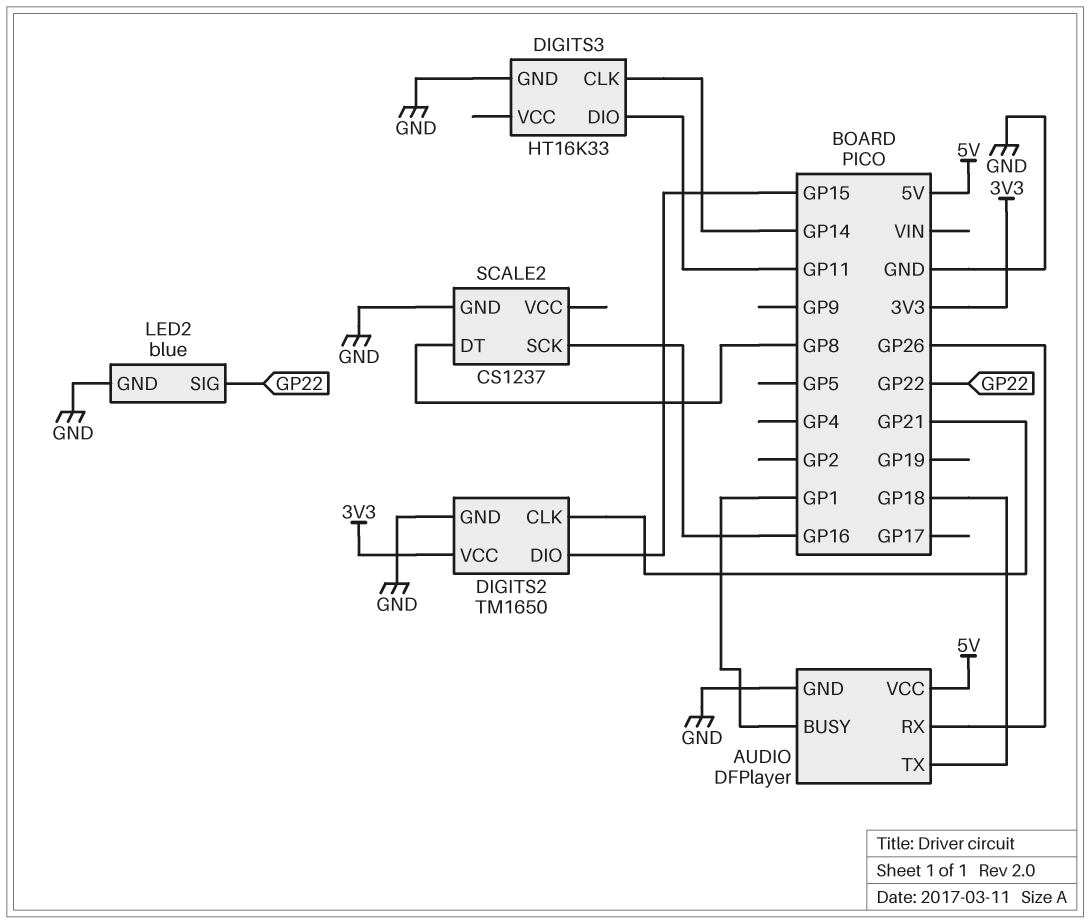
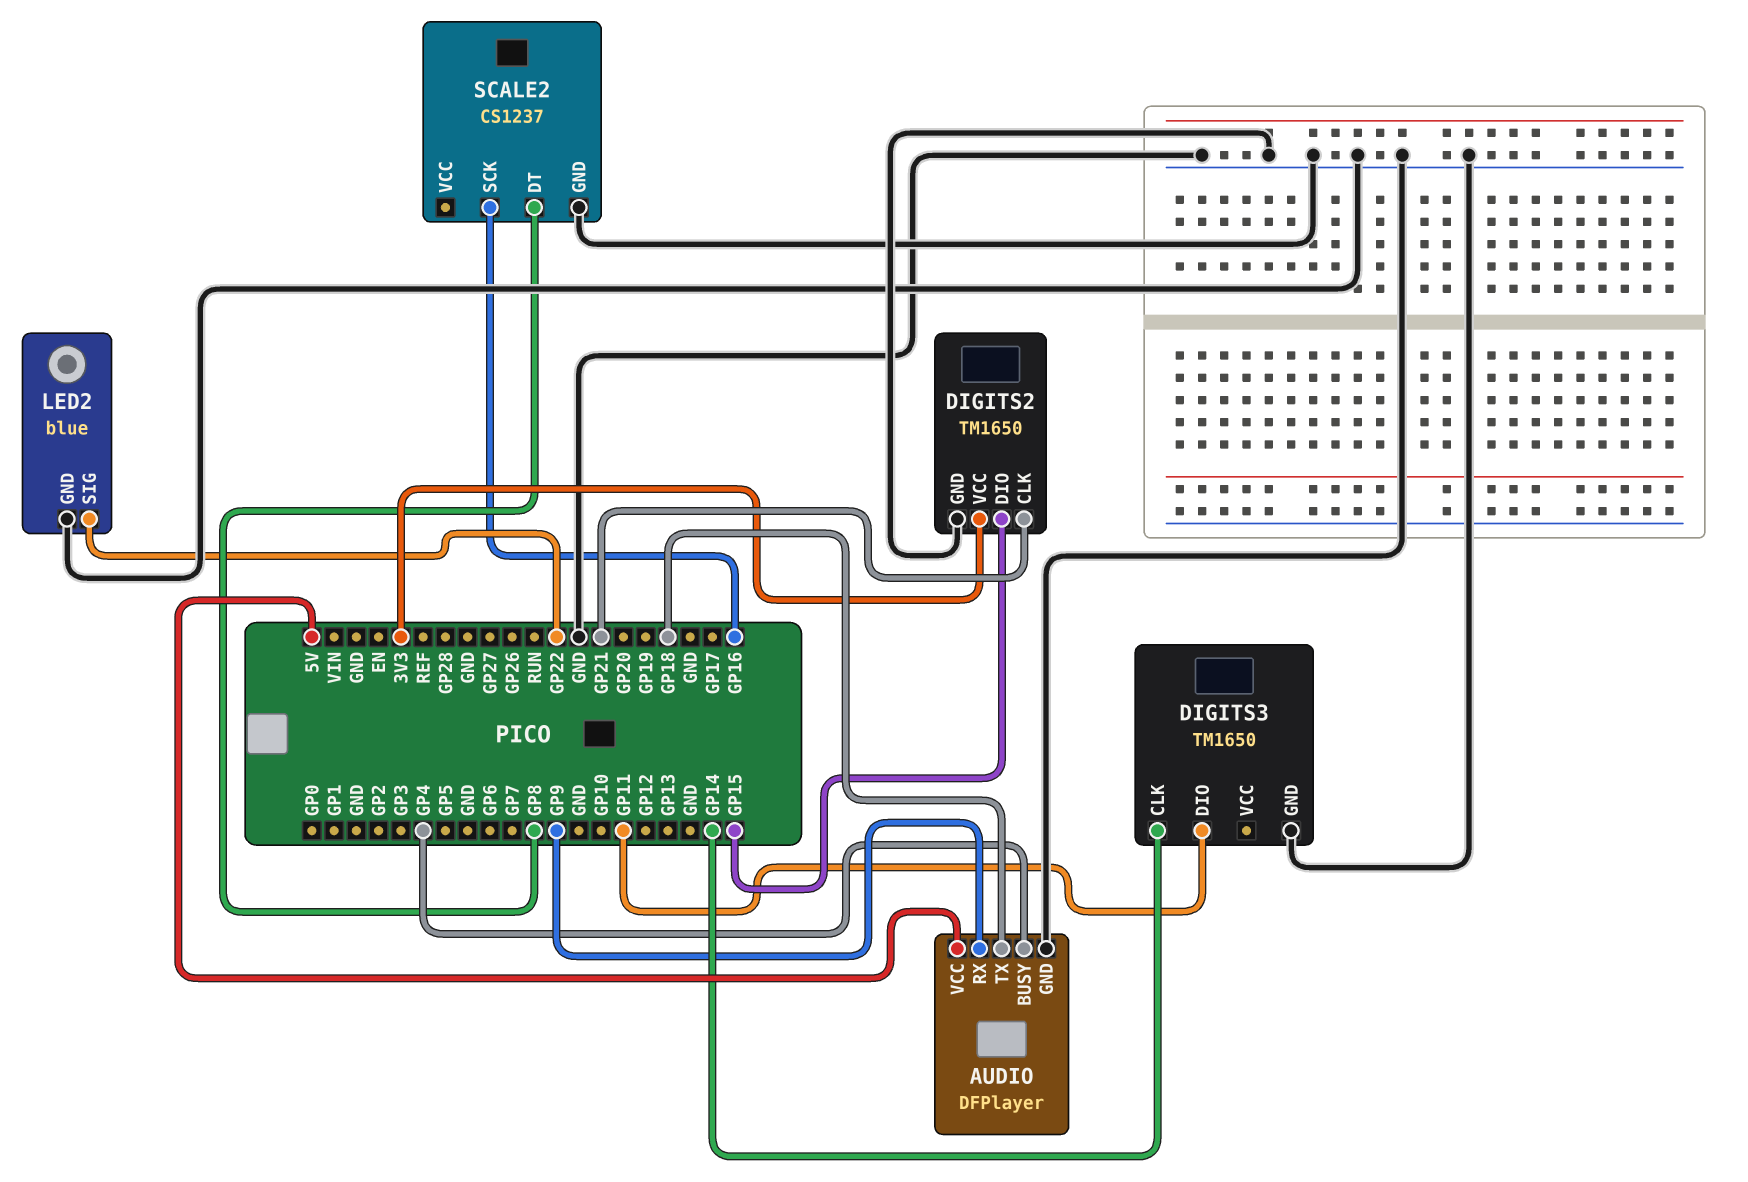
AUDIO pin BUSY: GP1 -> GP4
AUDIO pin RX: GP26 -> GP9
DIGITS3: HT16K33 -> TM1650

